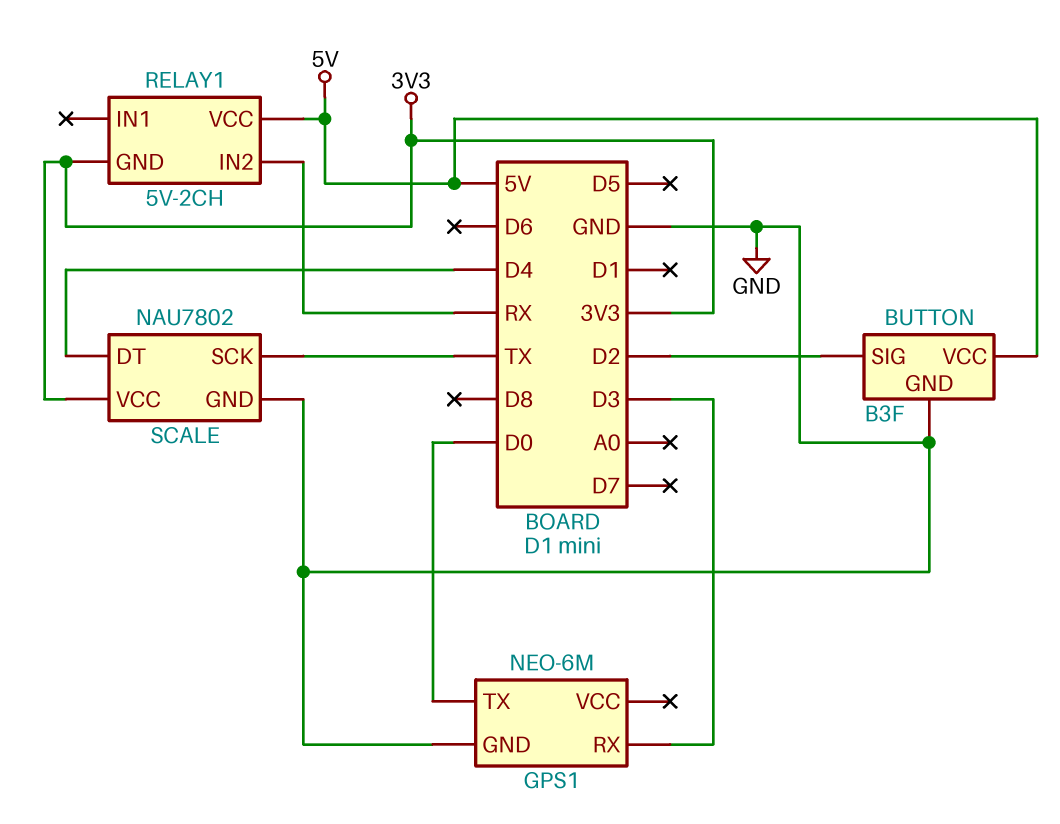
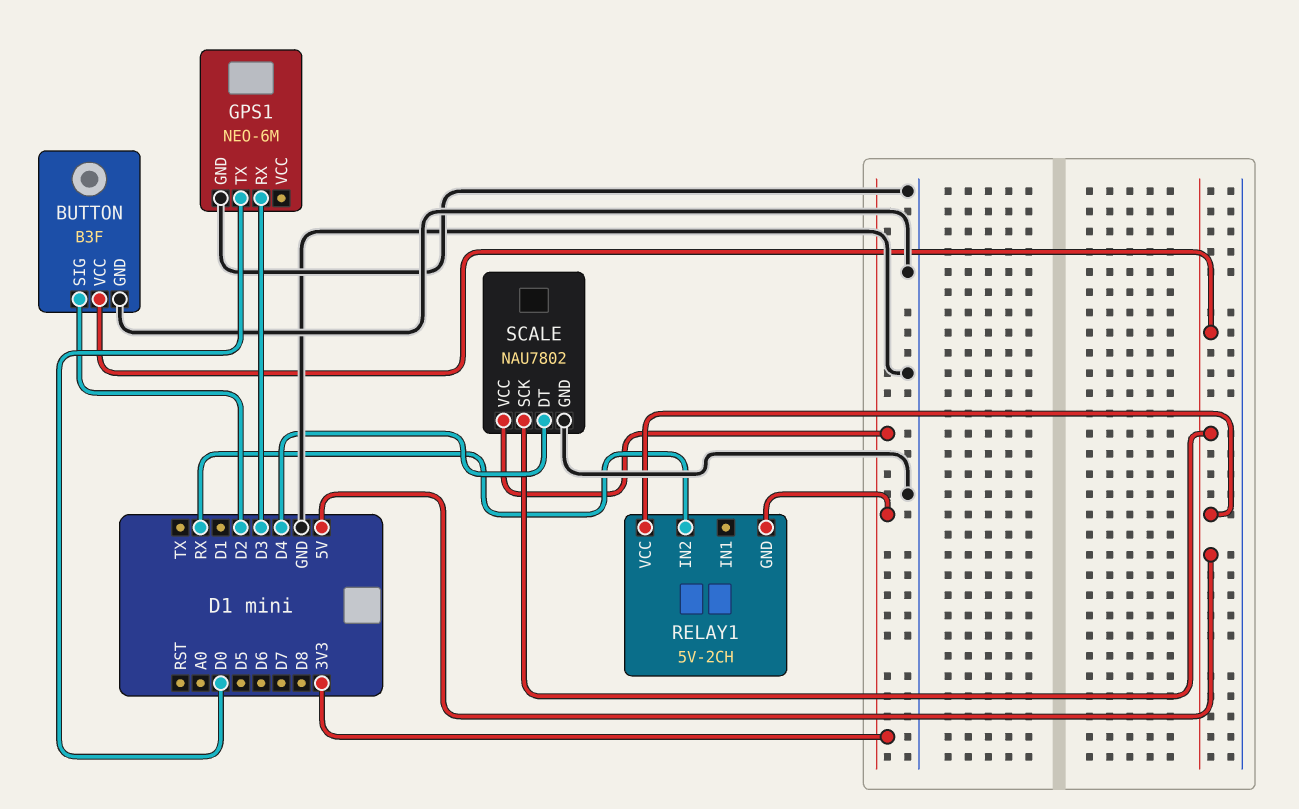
SCALE pin SCK: TX -> 5V

